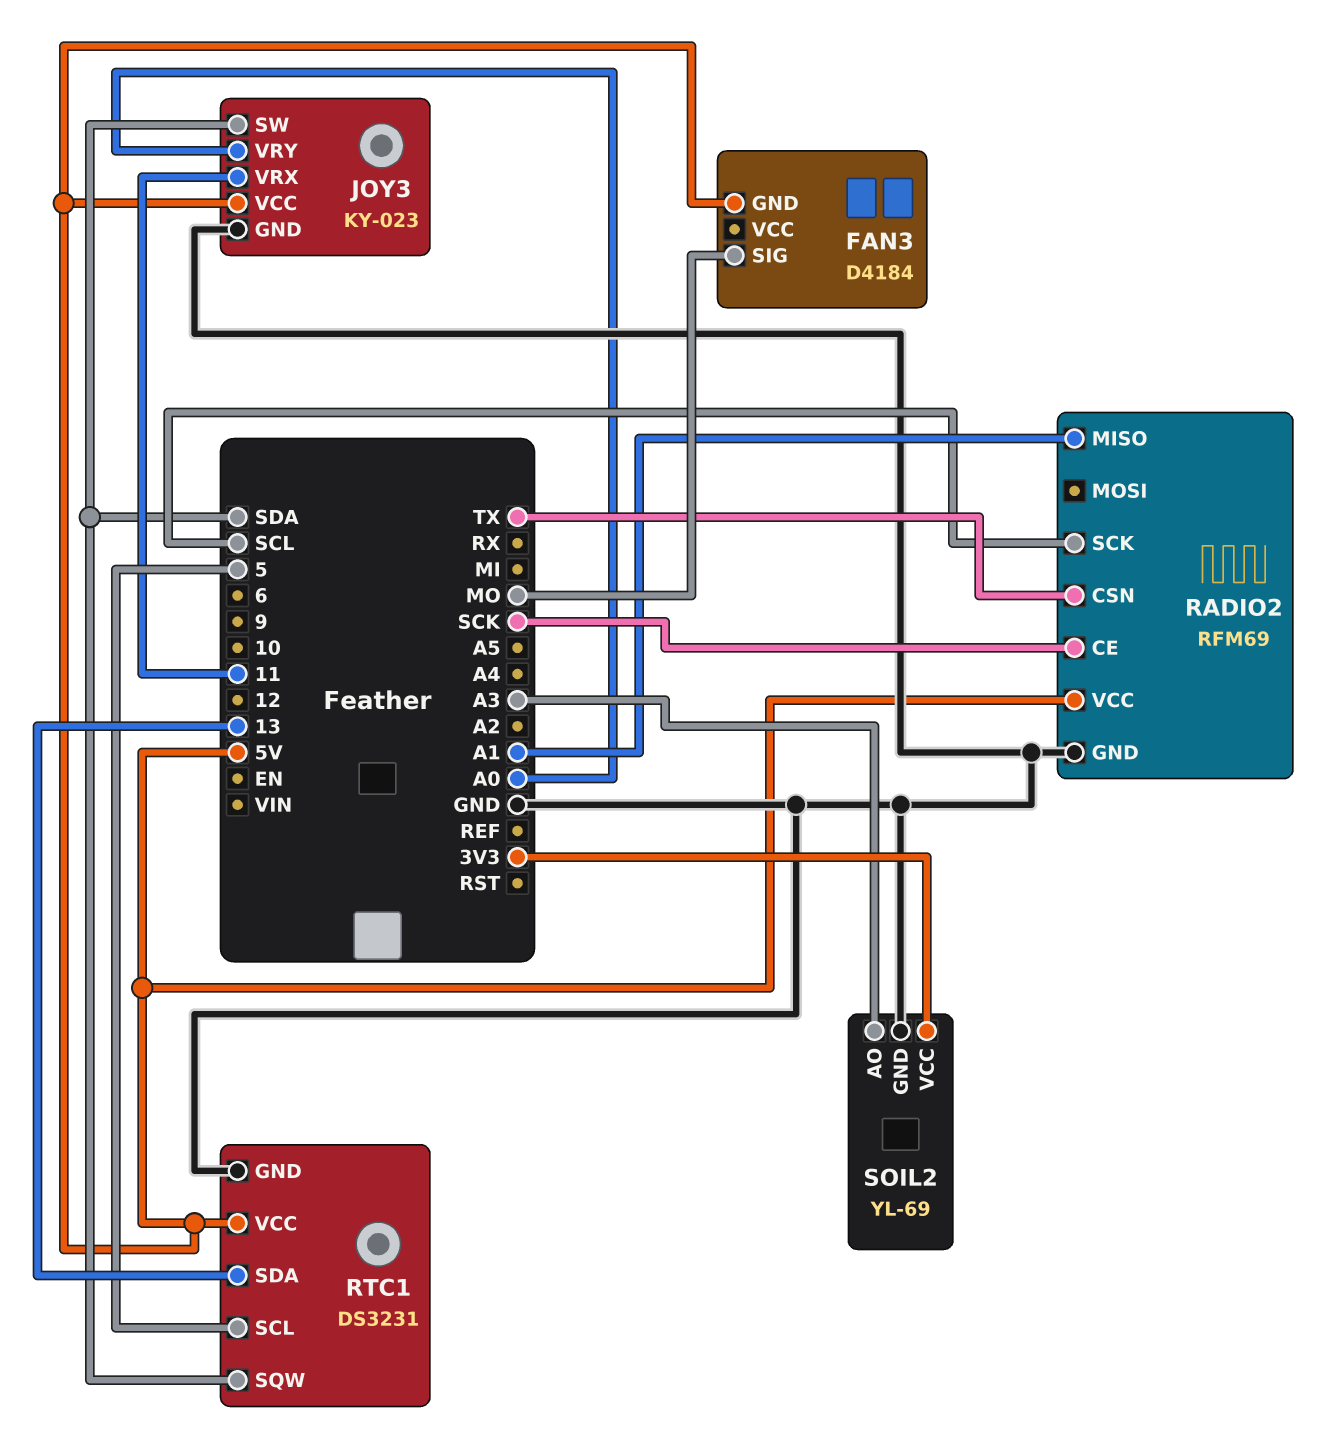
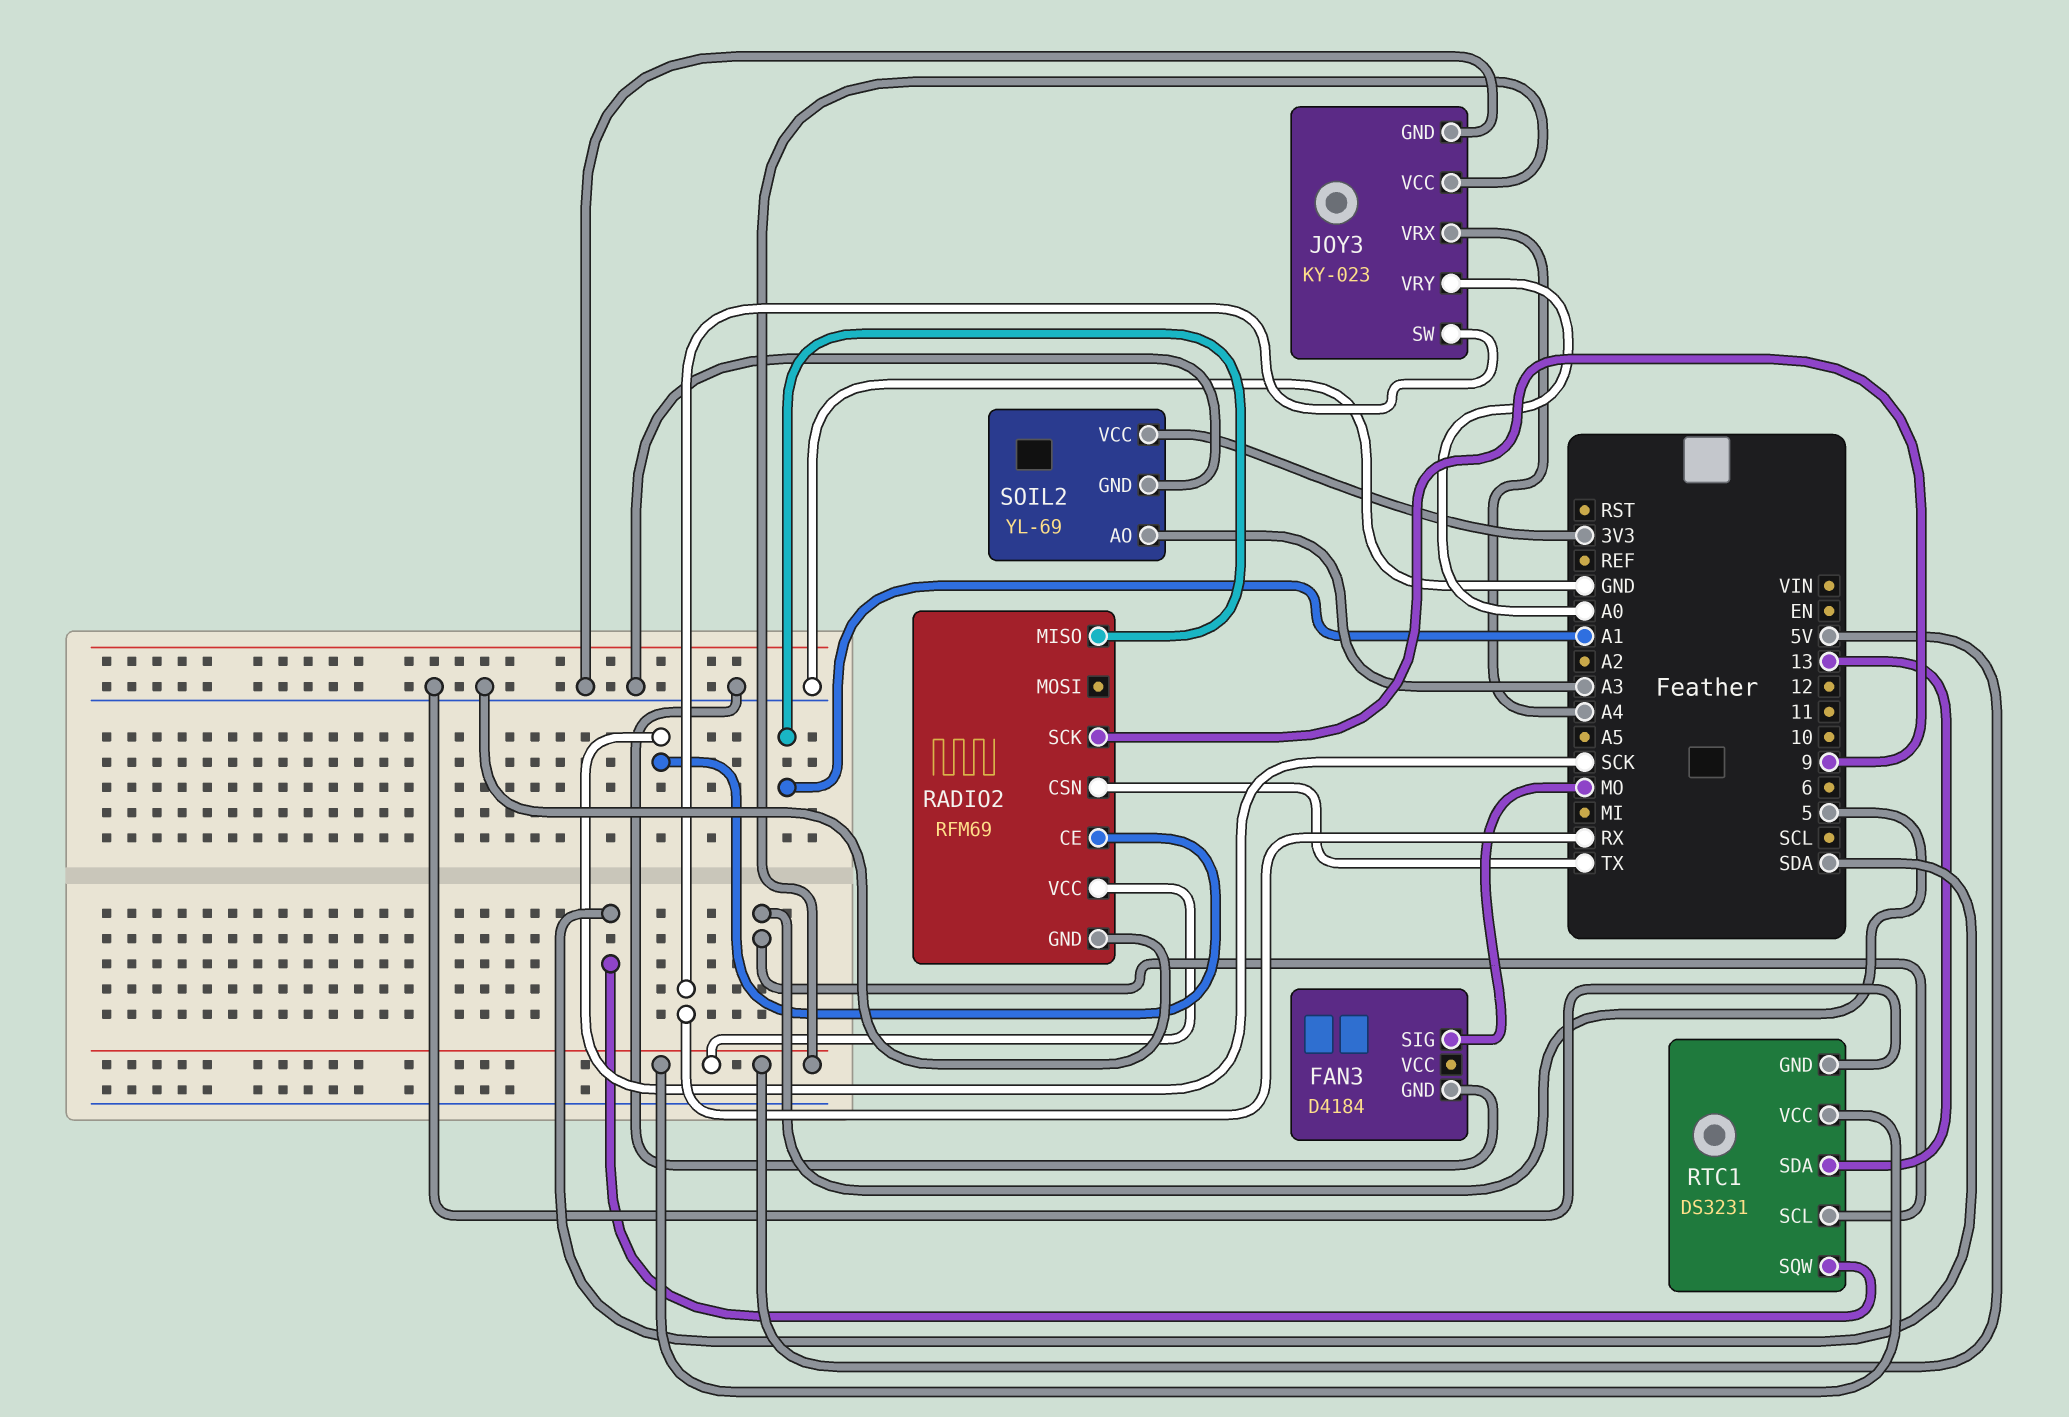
FAN3 pin GND: 5V -> GND
JOY3 pin SW: SDA -> RX
JOY3 pin VRX: 11 -> A4
RADIO2 pin SCK: SCL -> 9

